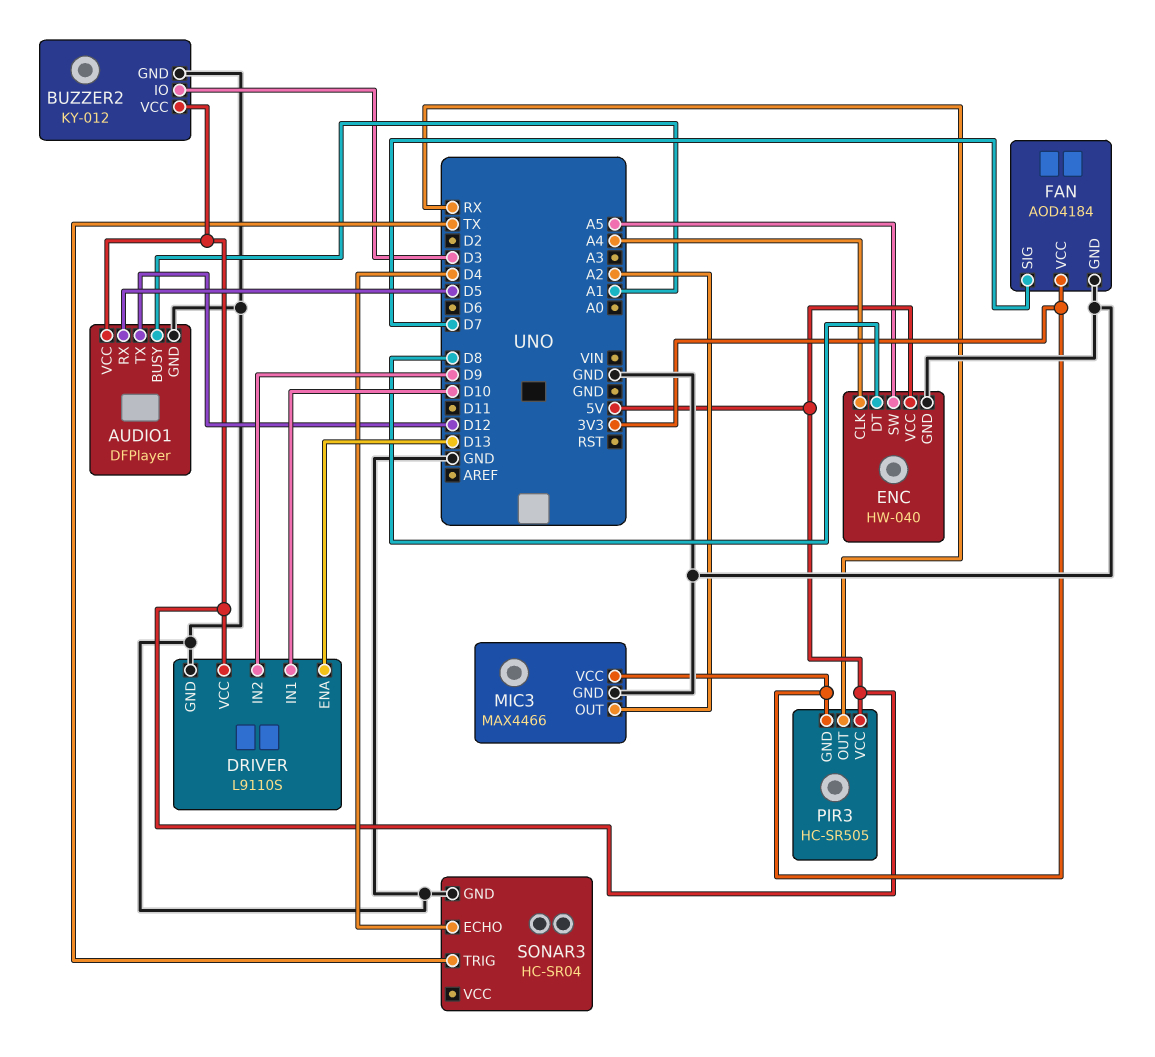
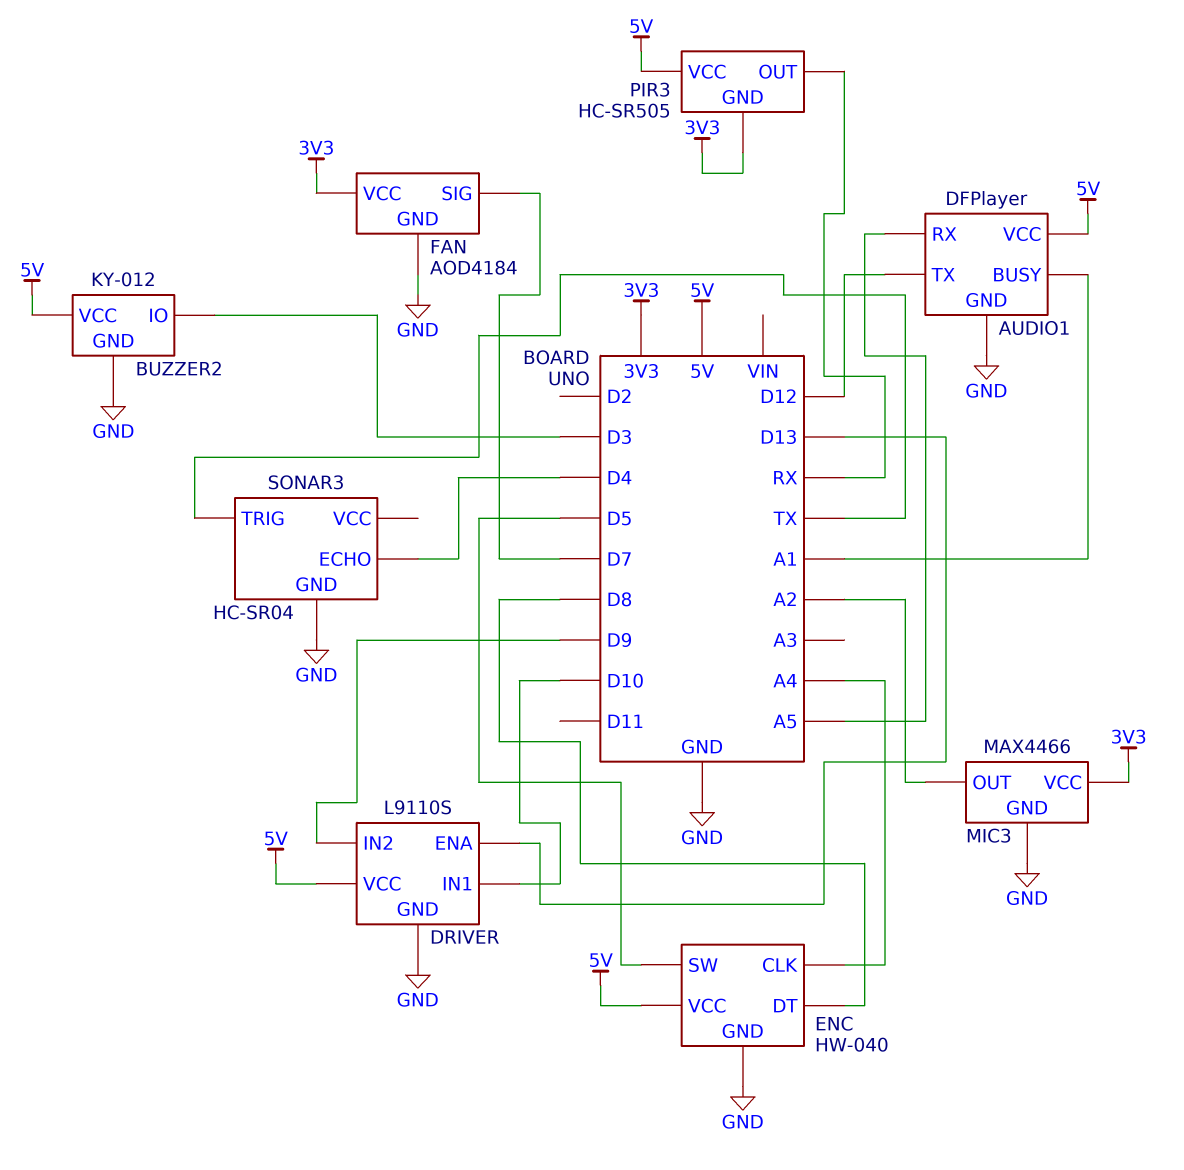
AUDIO1 pin RX: D5 -> A5
ENC pin SW: A5 -> D5

